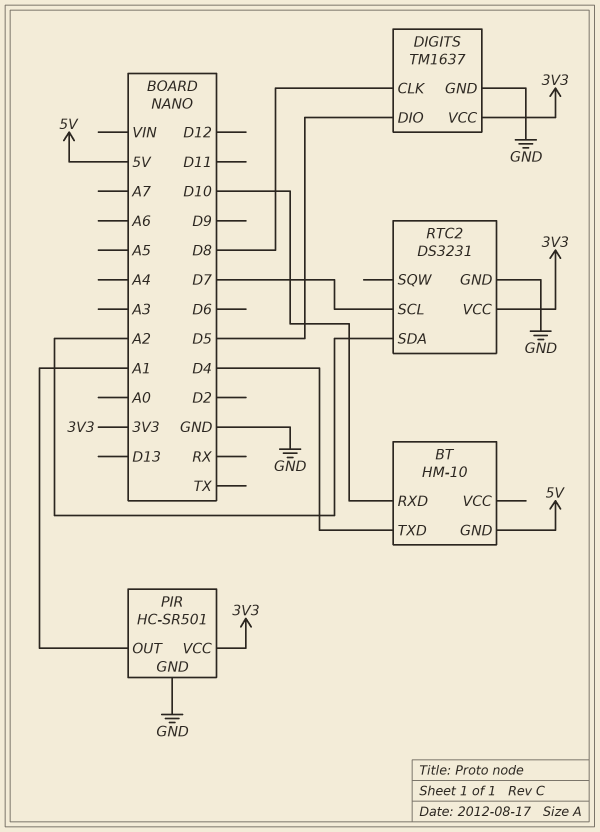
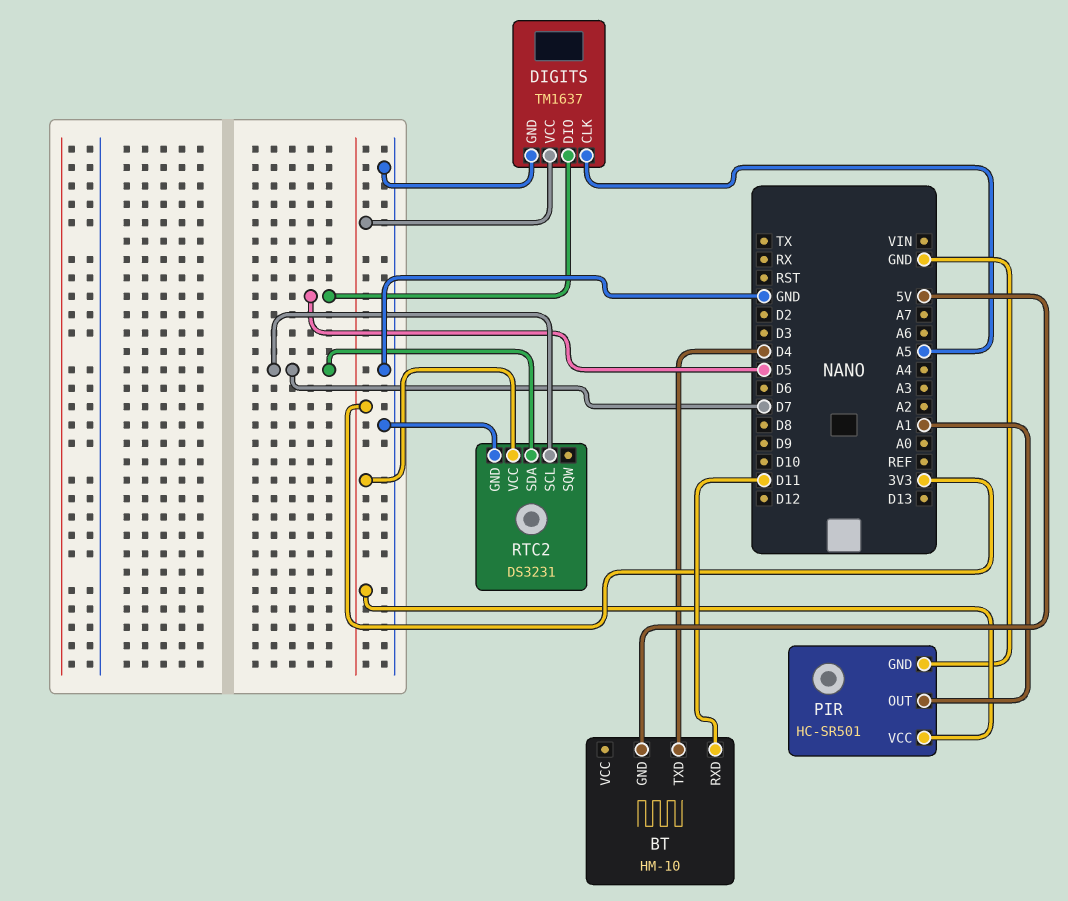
BT pin RXD: D10 -> D11
DIGITS pin CLK: D8 -> A5
RTC2 pin SDA: A2 -> D7

